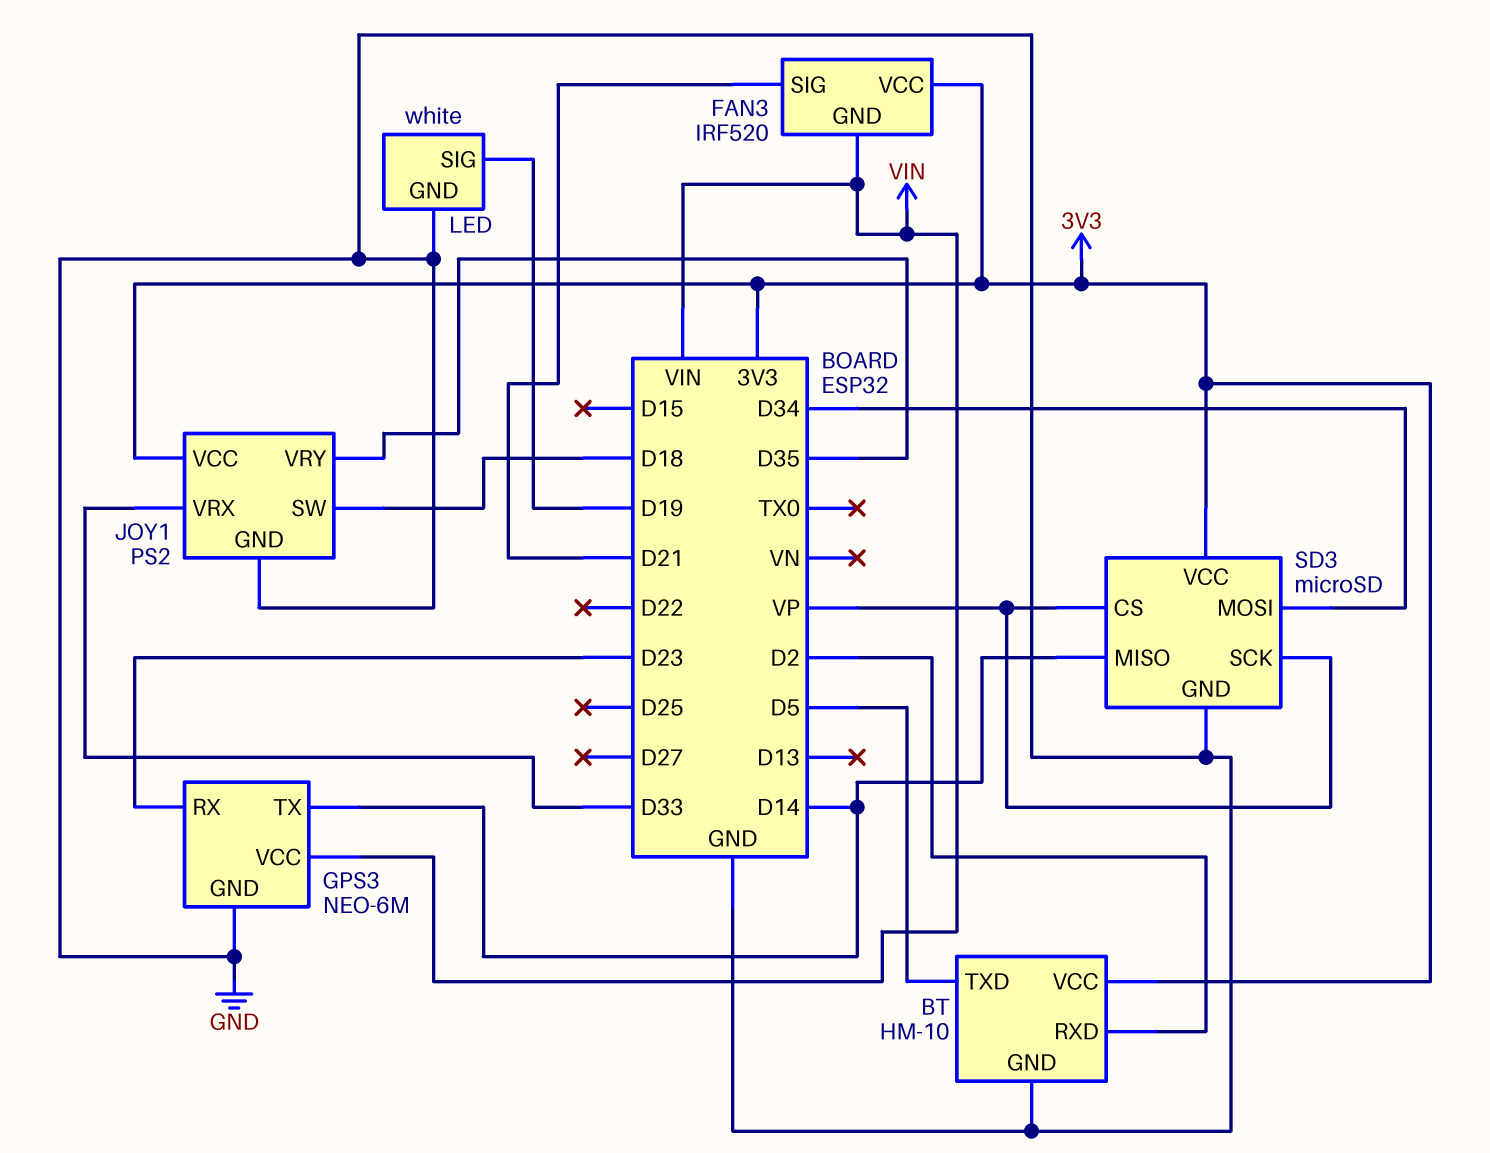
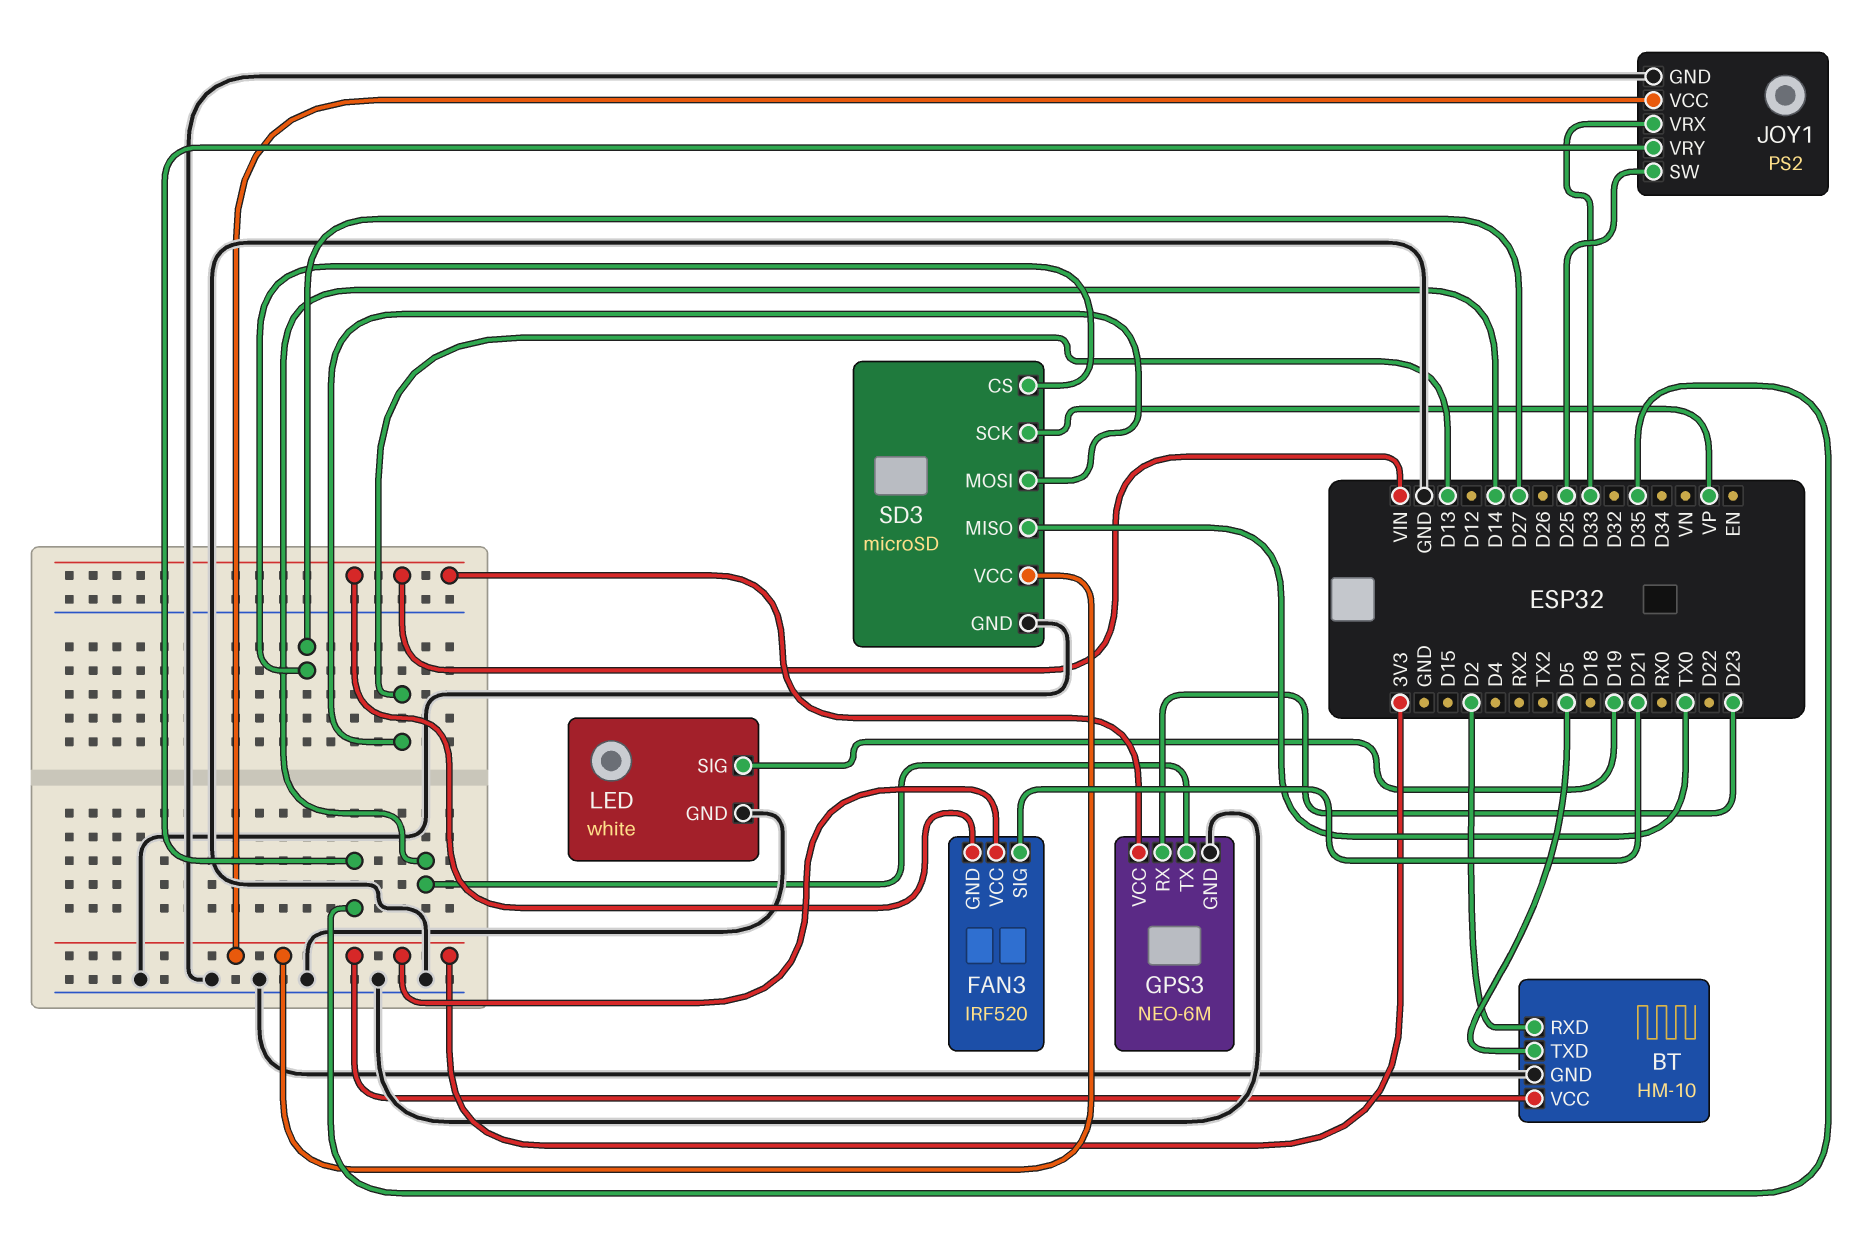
JOY1 pin SW: D18 -> D25
SD3 pin CS: VP -> D27
SD3 pin MISO: D14 -> TX0
SD3 pin MOSI: D34 -> D13

